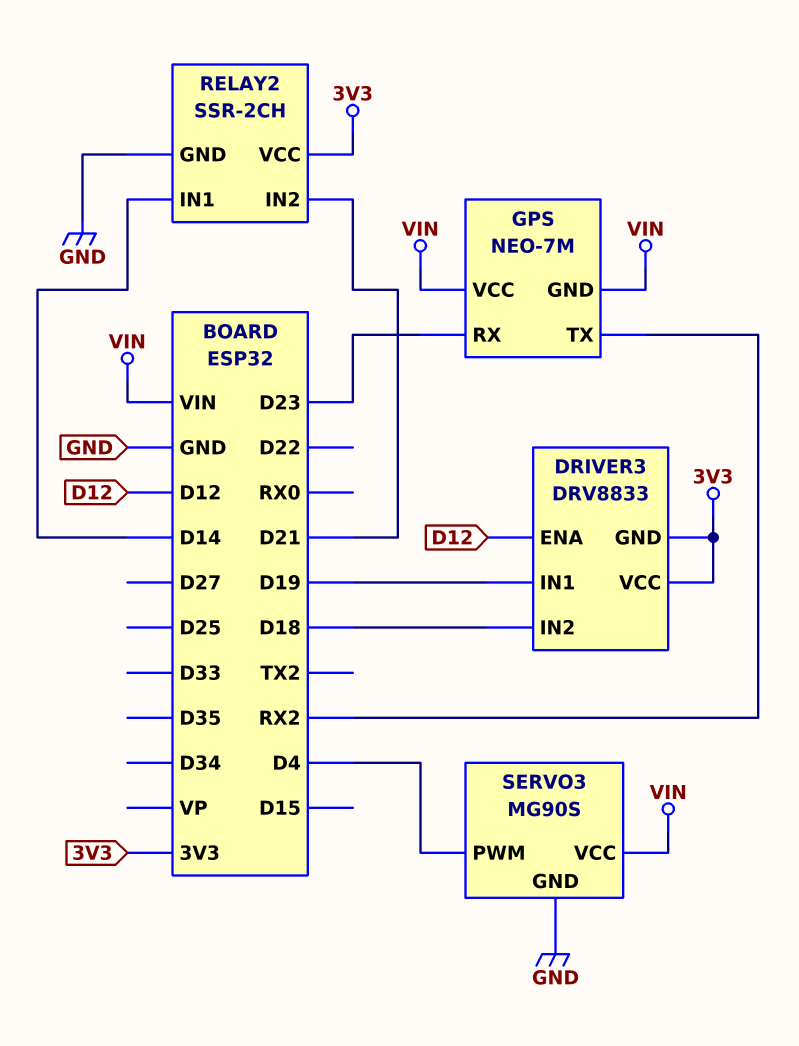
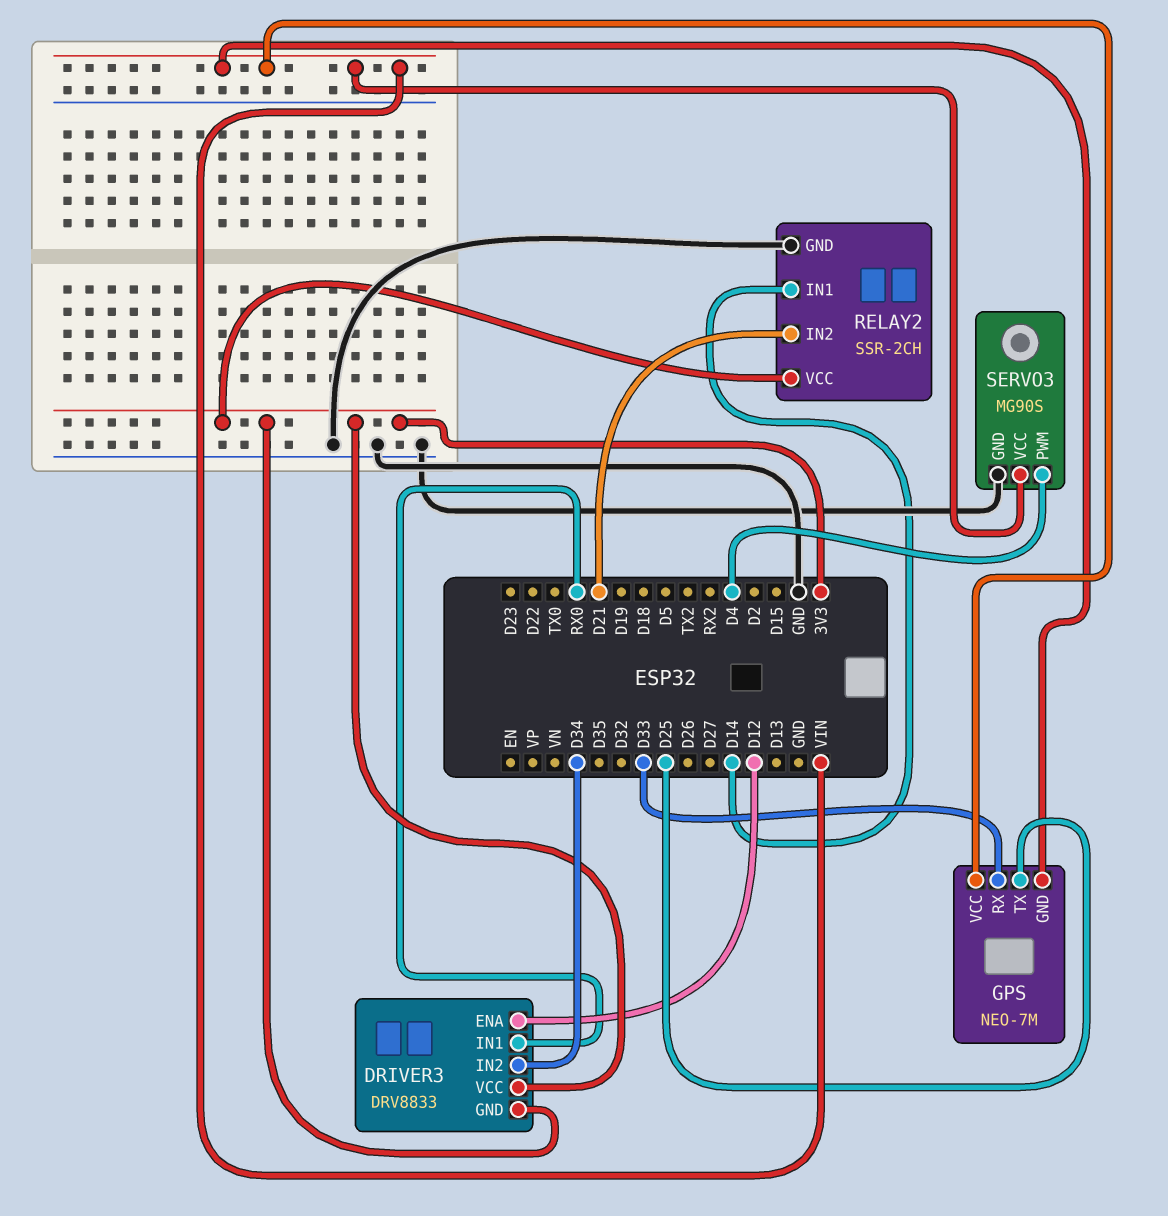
DRIVER3 pin IN1: D19 -> RX0
DRIVER3 pin IN2: D18 -> D34
GPS pin RX: D23 -> D33
GPS pin TX: RX2 -> D25

